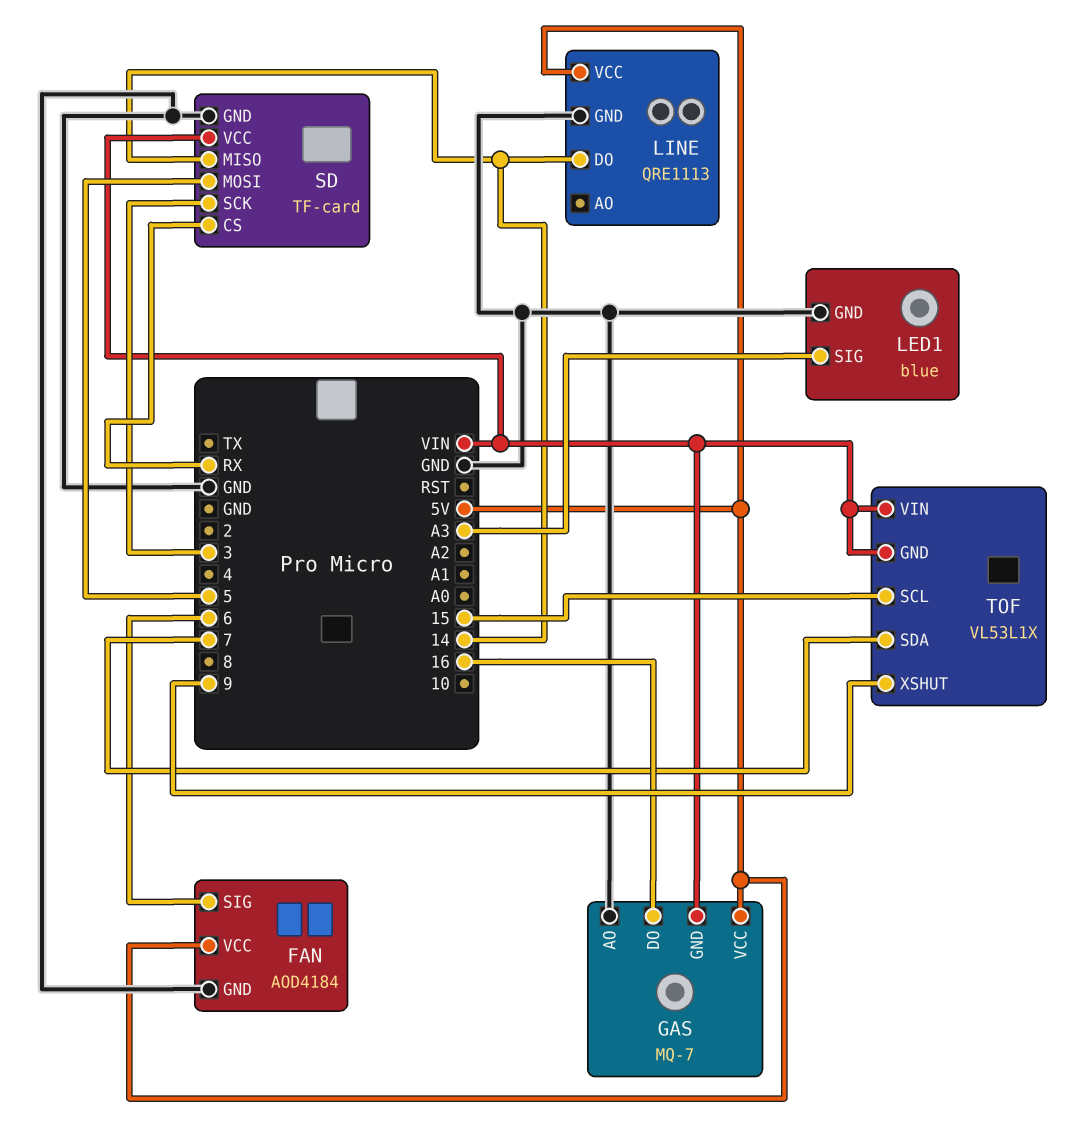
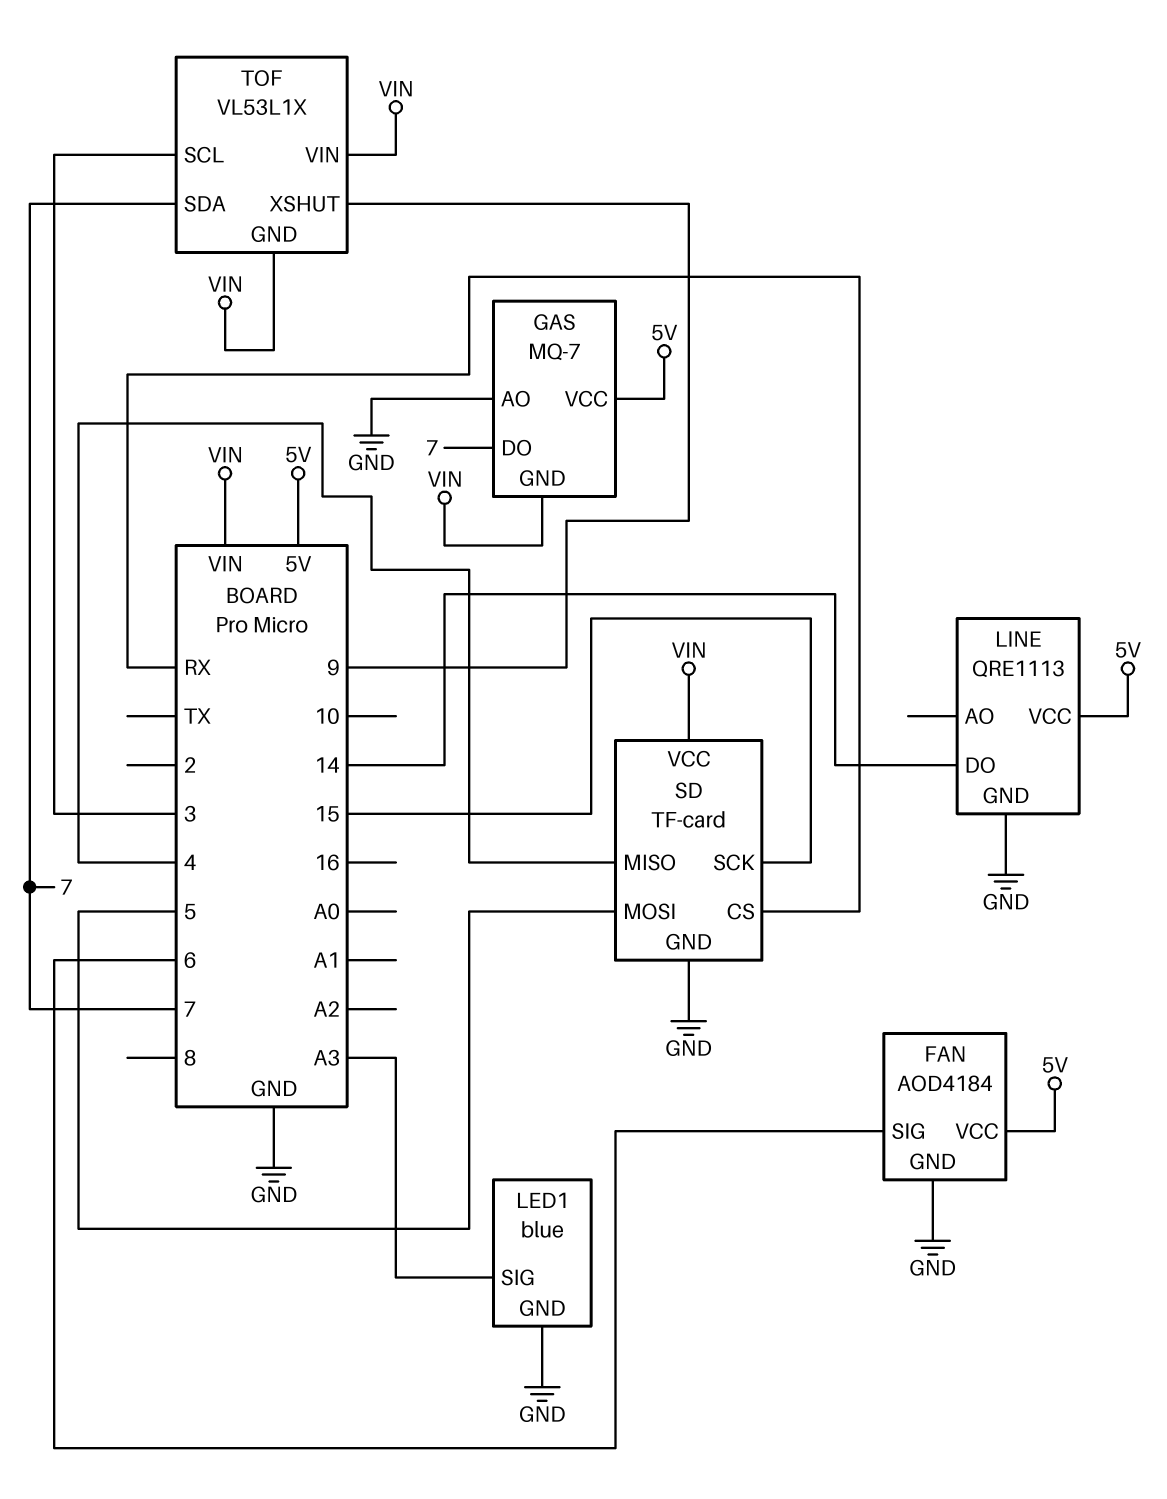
GAS pin DO: 16 -> 7
SD pin MISO: 14 -> 4
SD pin SCK: 3 -> 15
TOF pin SCL: 15 -> 3

